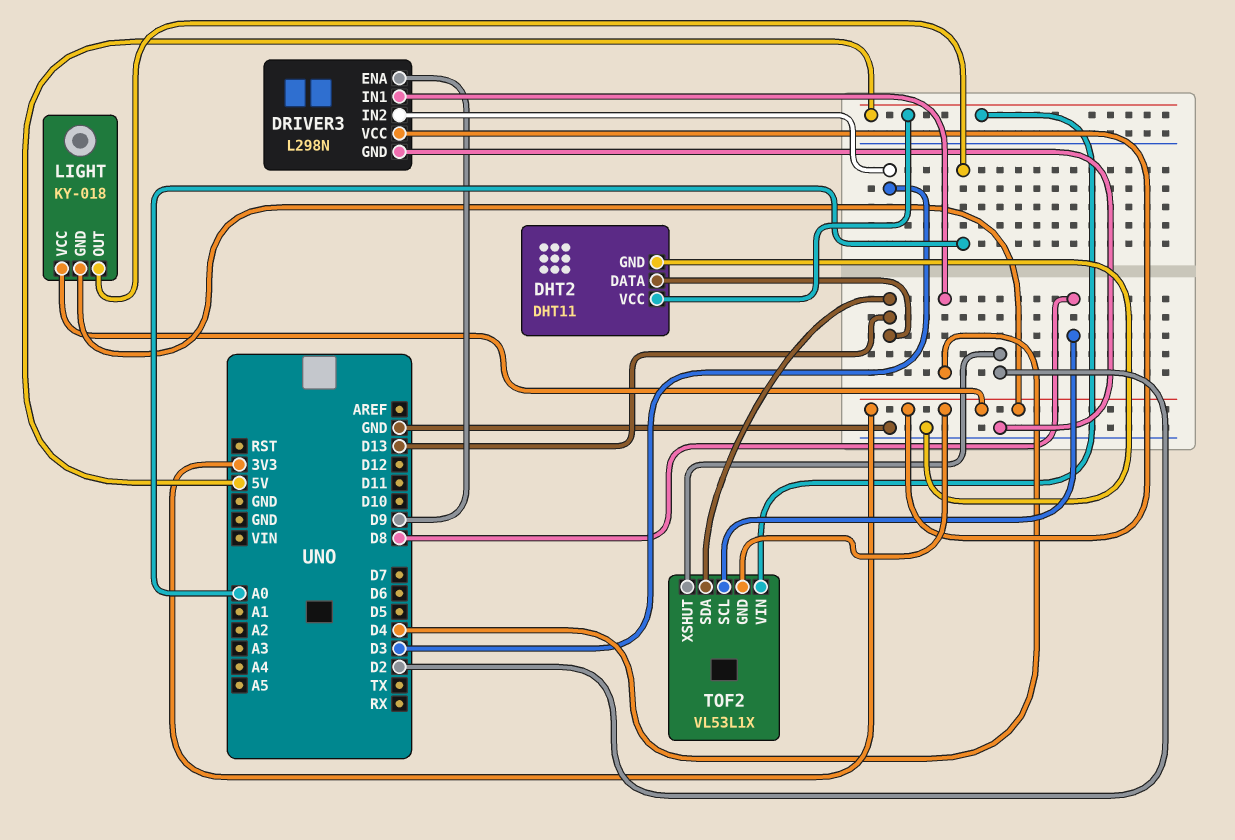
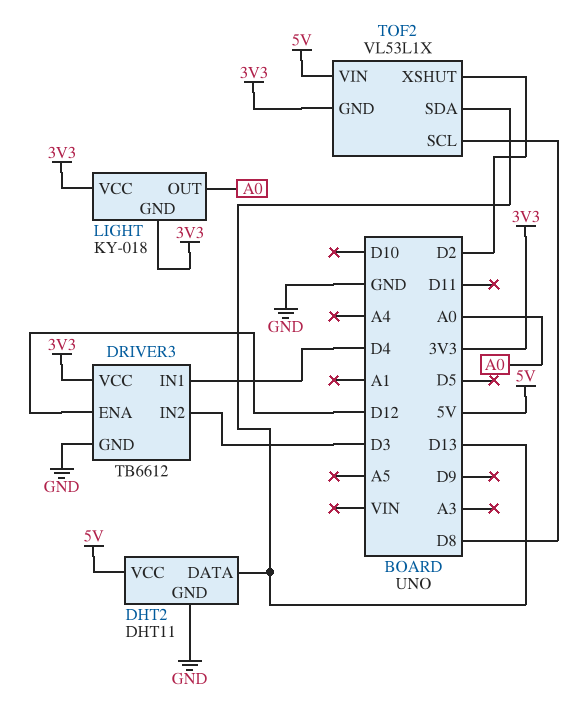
DRIVER3: L298N -> TB6612
DRIVER3 pin ENA: D9 -> D12

